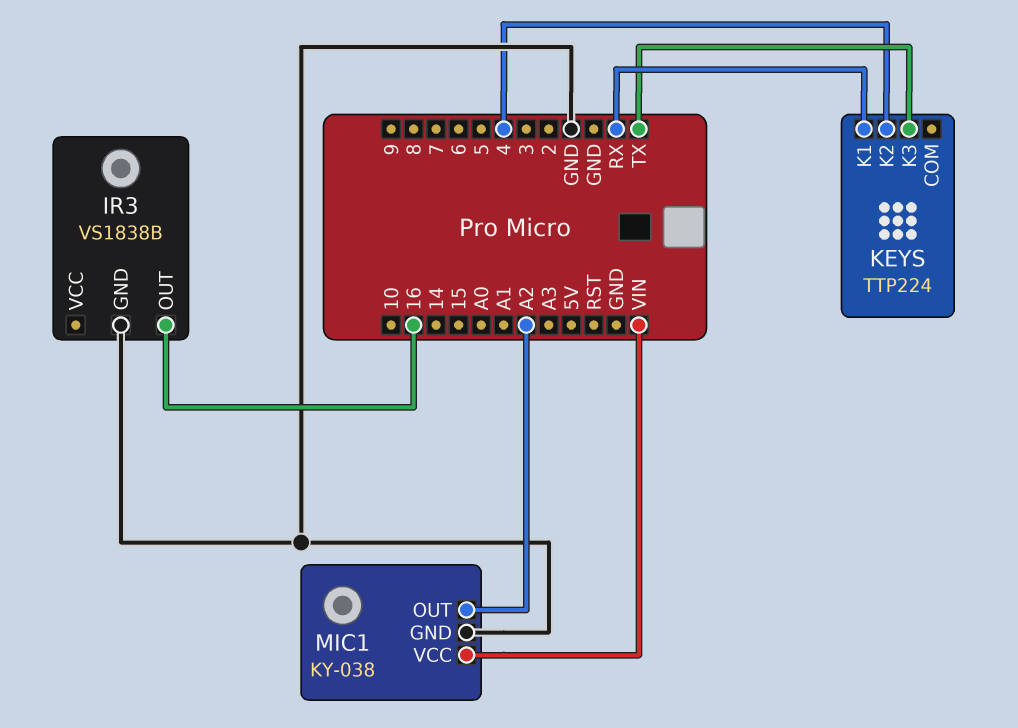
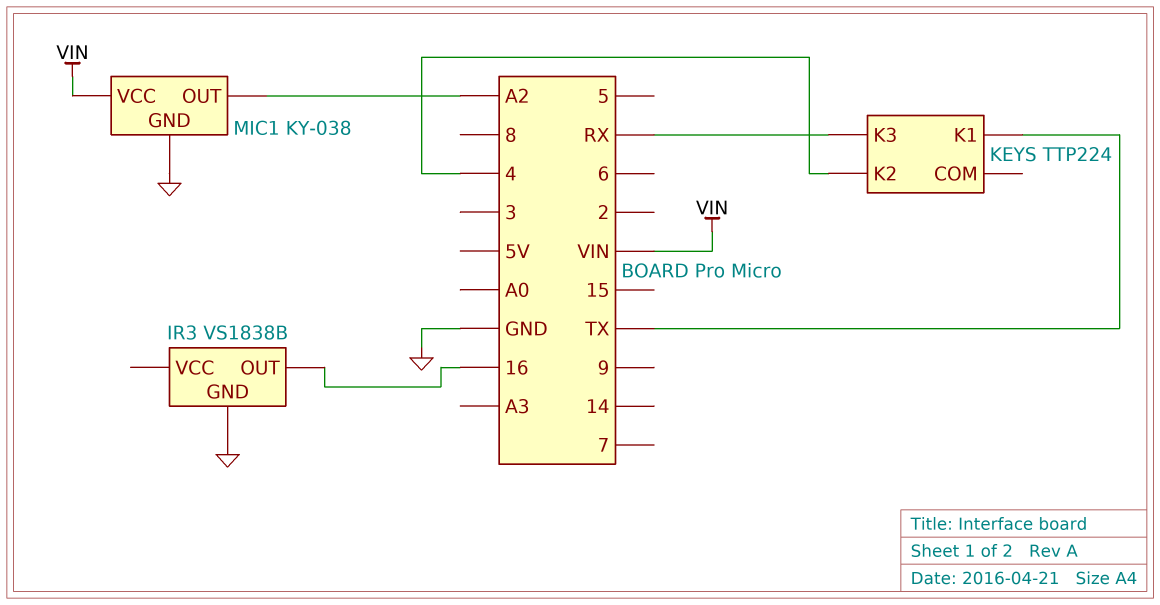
KEYS pin K1: RX -> TX
KEYS pin K3: TX -> RX

